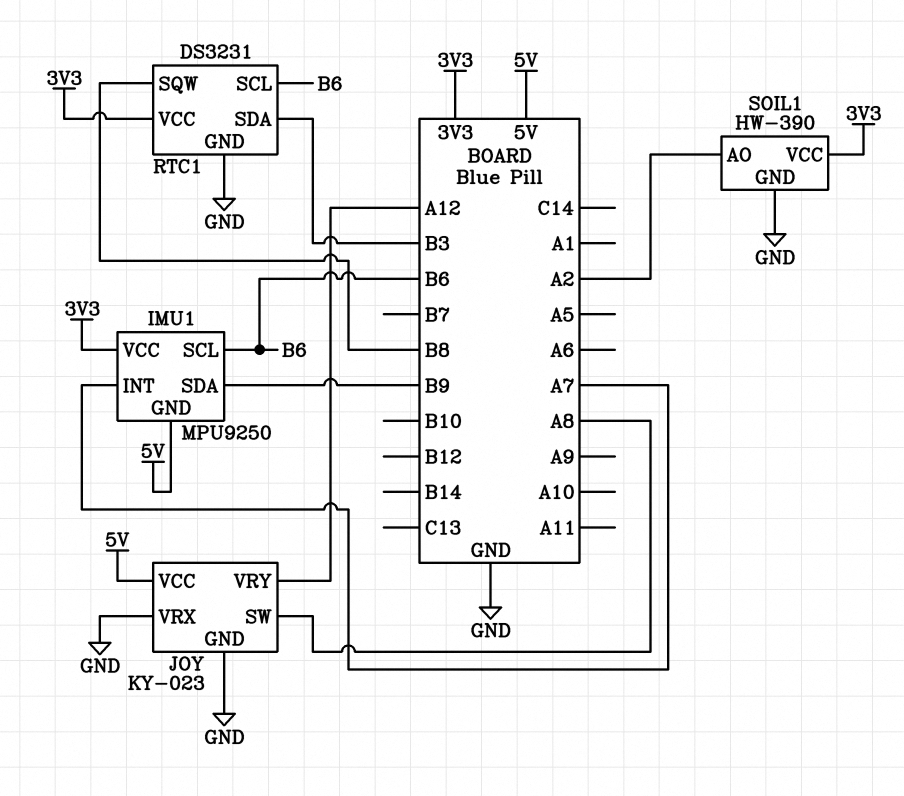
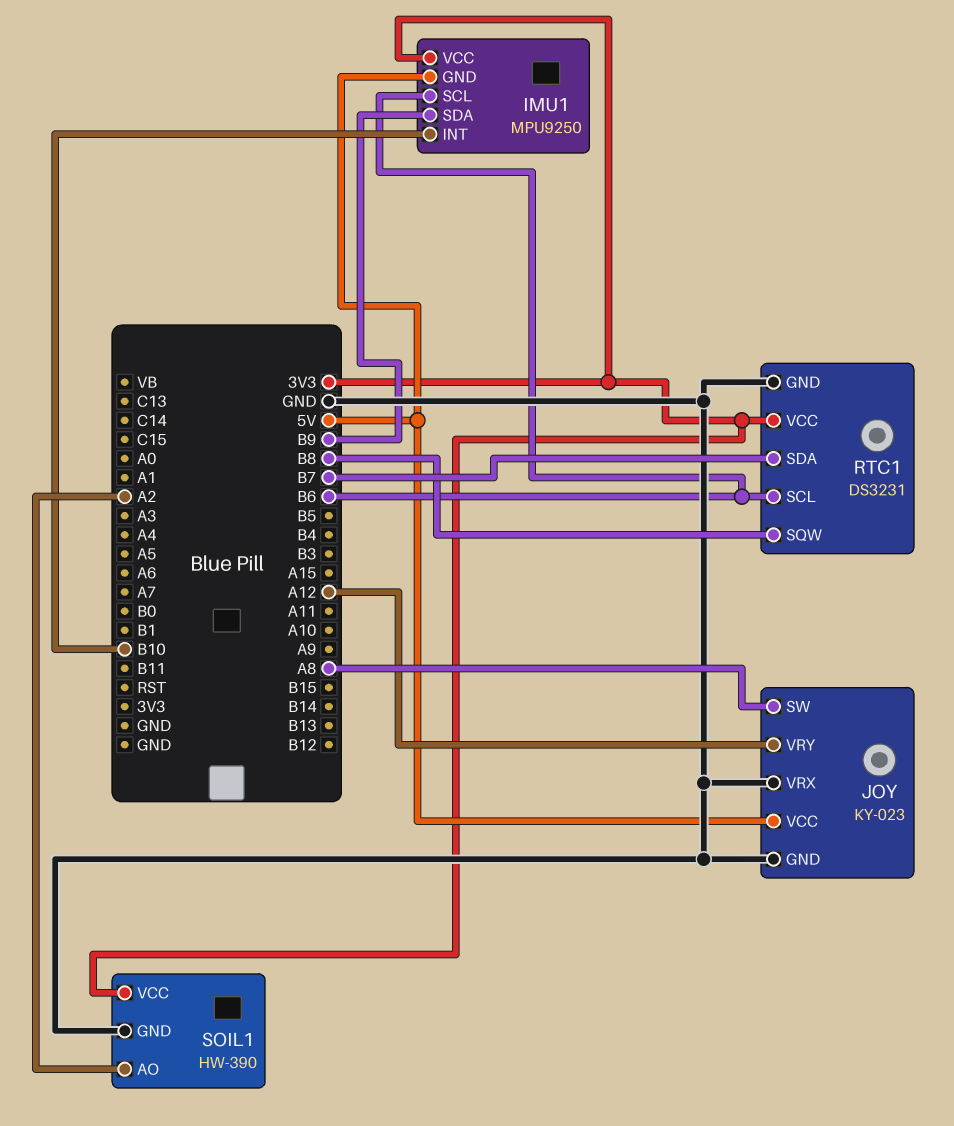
IMU1 pin INT: A7 -> B10
RTC1 pin SDA: B3 -> B7

